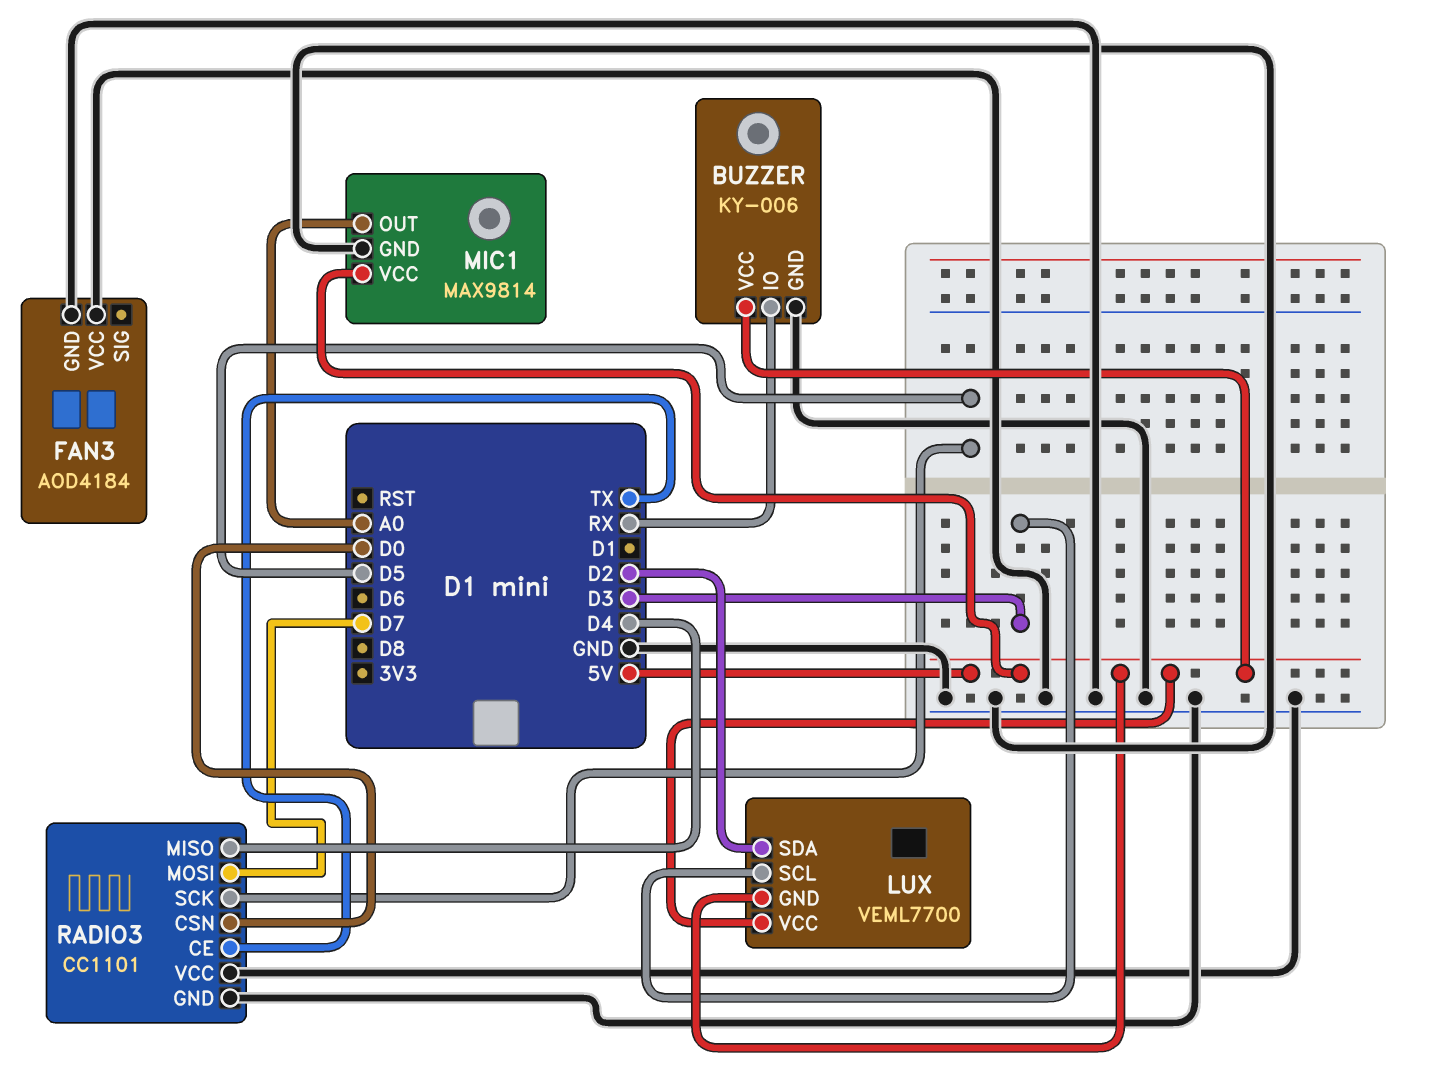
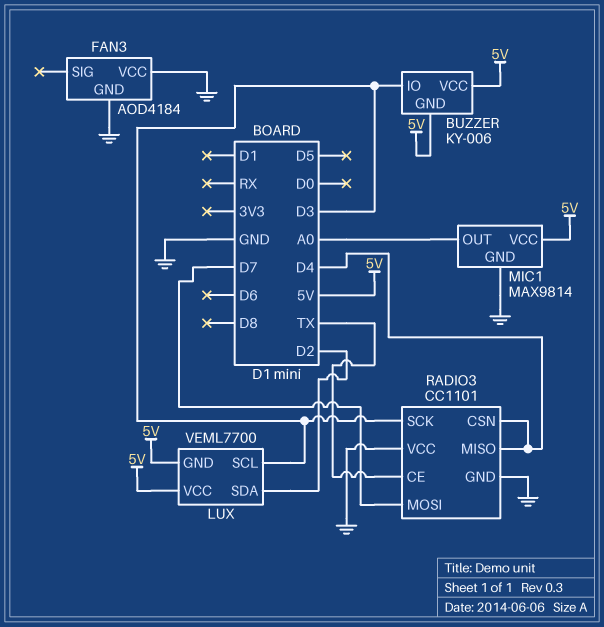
BUZZER pin GND: GND -> 5V
BUZZER pin IO: RX -> D3
RADIO3 pin CSN: D0 -> D4
RADIO3 pin SCK: D5 -> D3

